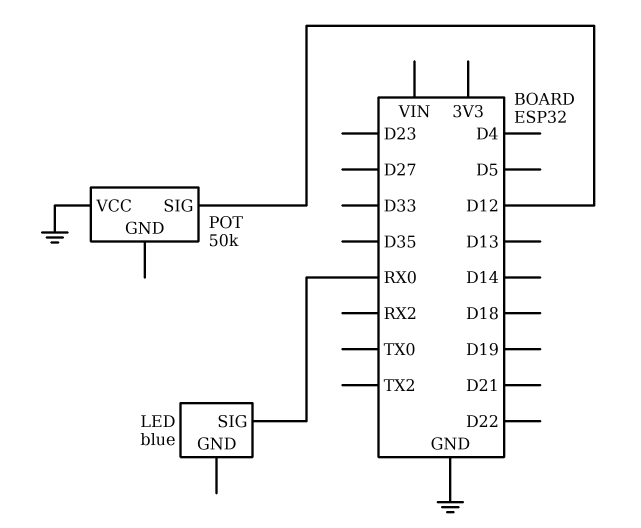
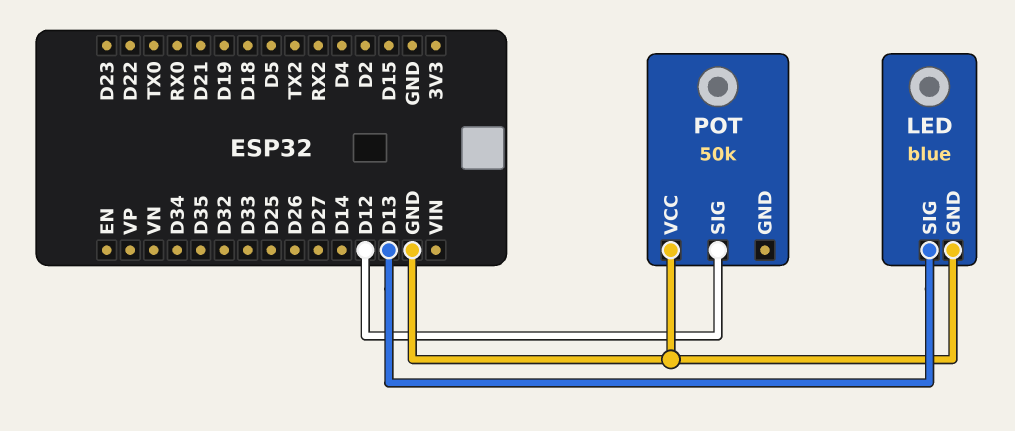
LED pin GND: none -> GND
LED pin SIG: RX0 -> D13

